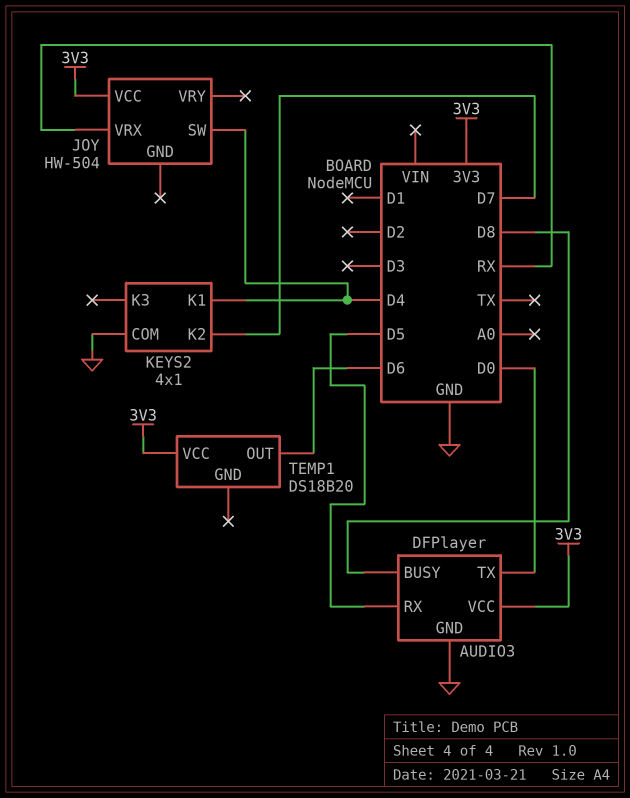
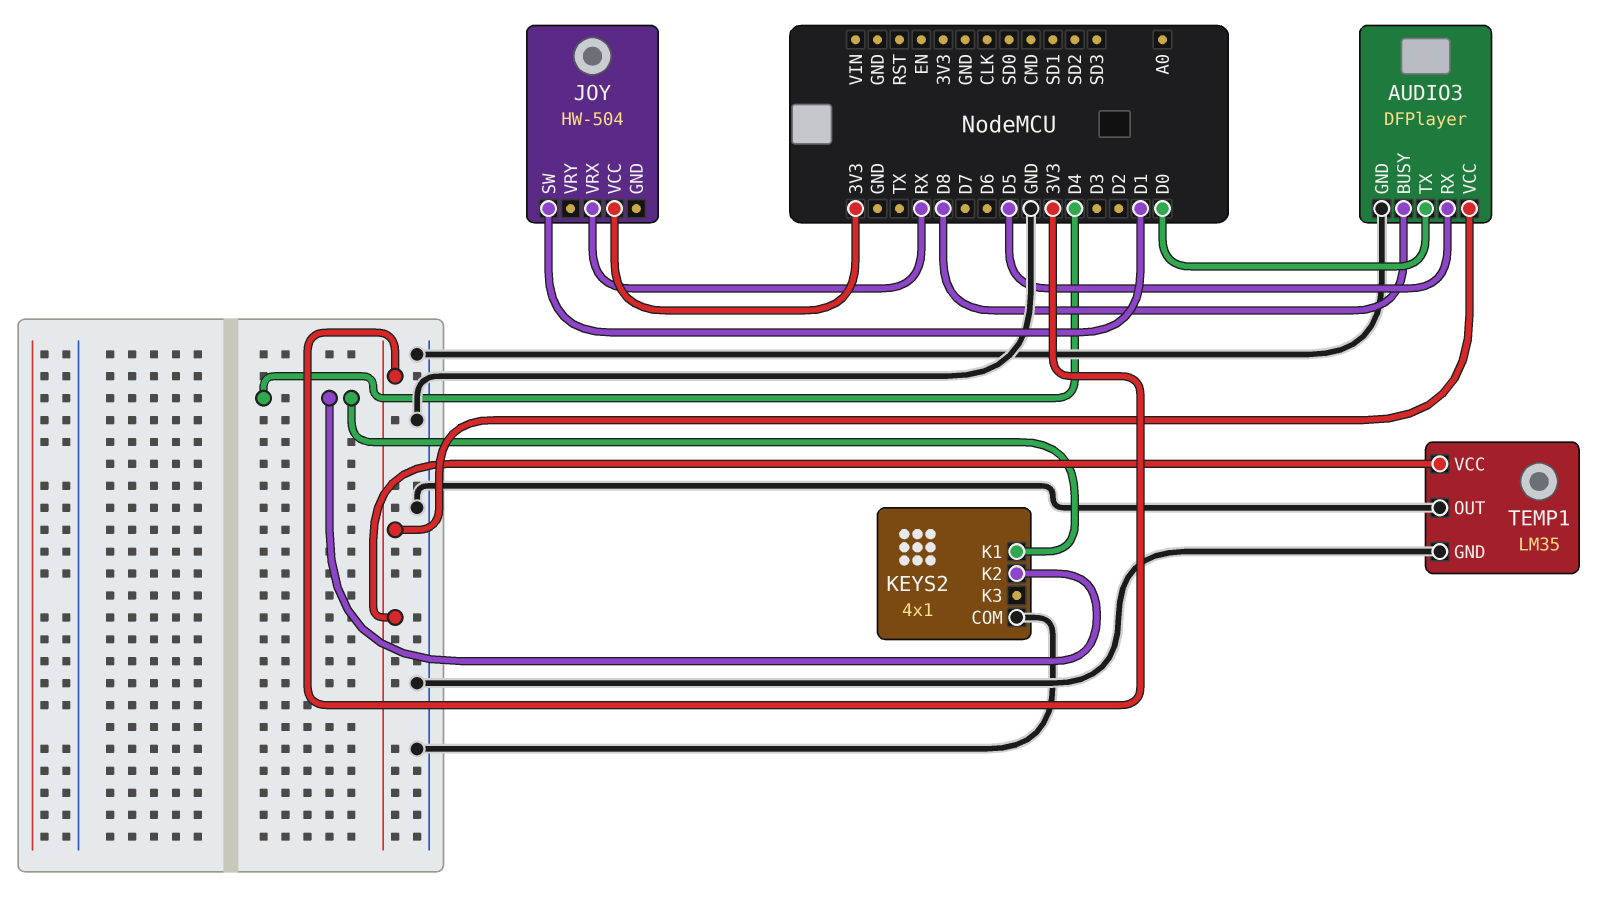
JOY pin SW: D4 -> D1
KEYS2 pin K2: D7 -> D4
TEMP1: DS18B20 -> LM35
TEMP1 pin GND: none -> GND
TEMP1 pin OUT: D6 -> GND

